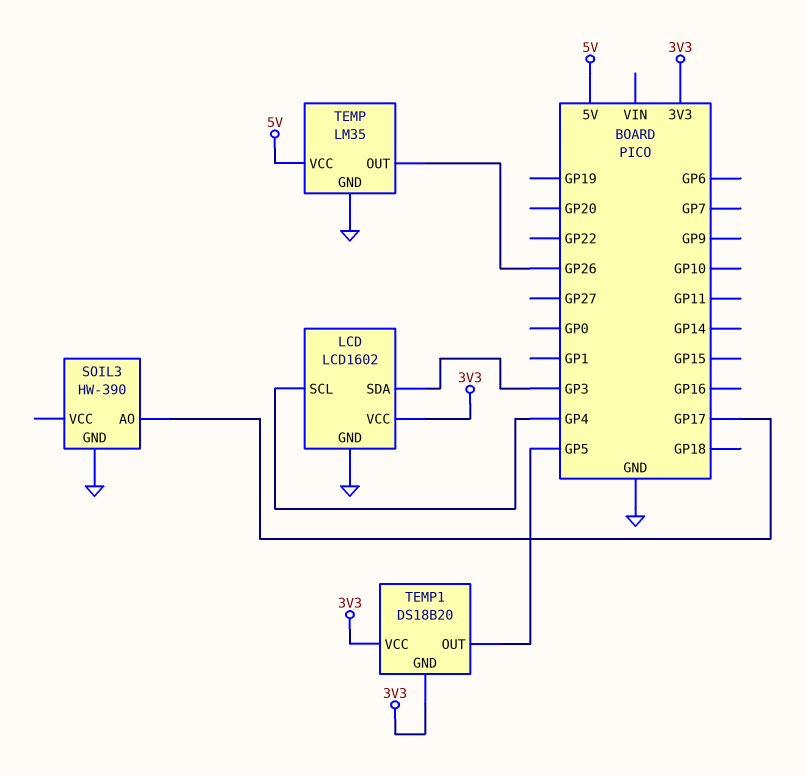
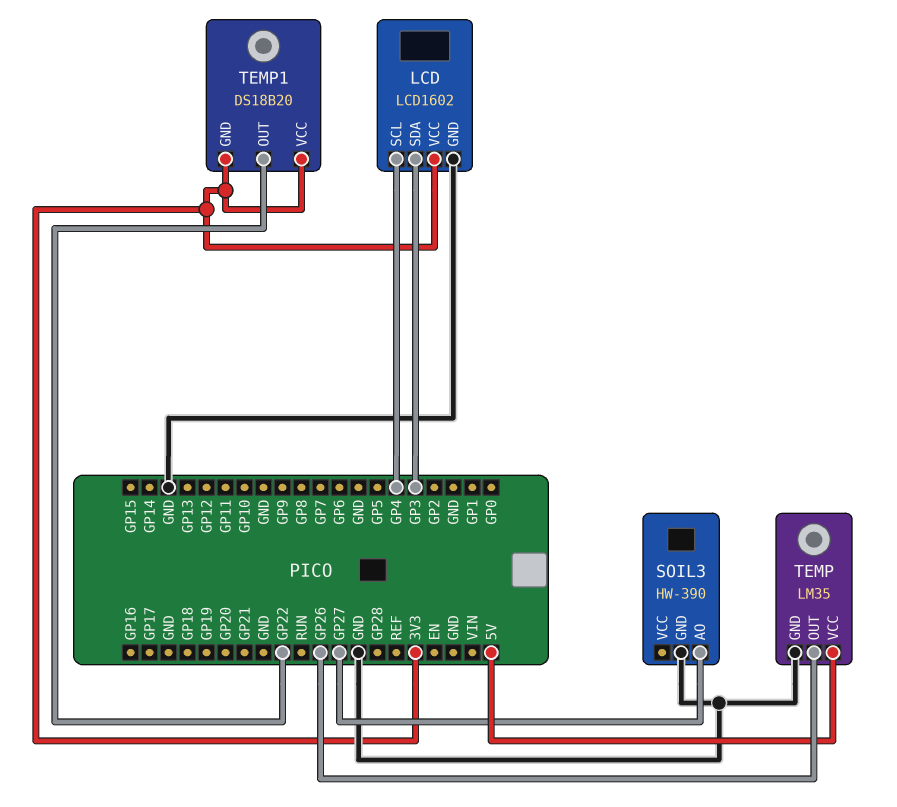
SOIL3 pin AO: GP17 -> GP27
TEMP1 pin OUT: GP5 -> GP22

